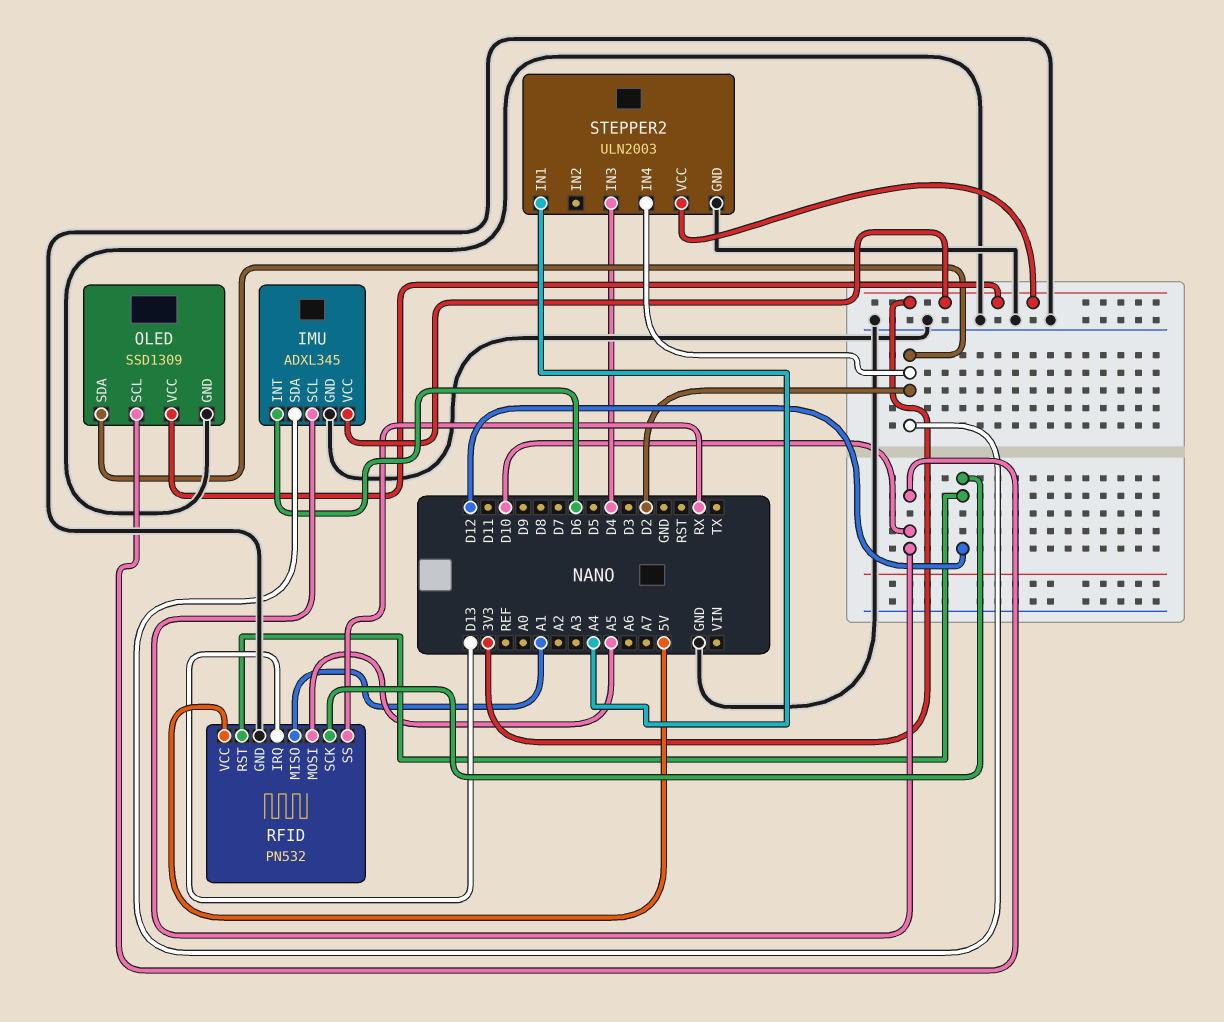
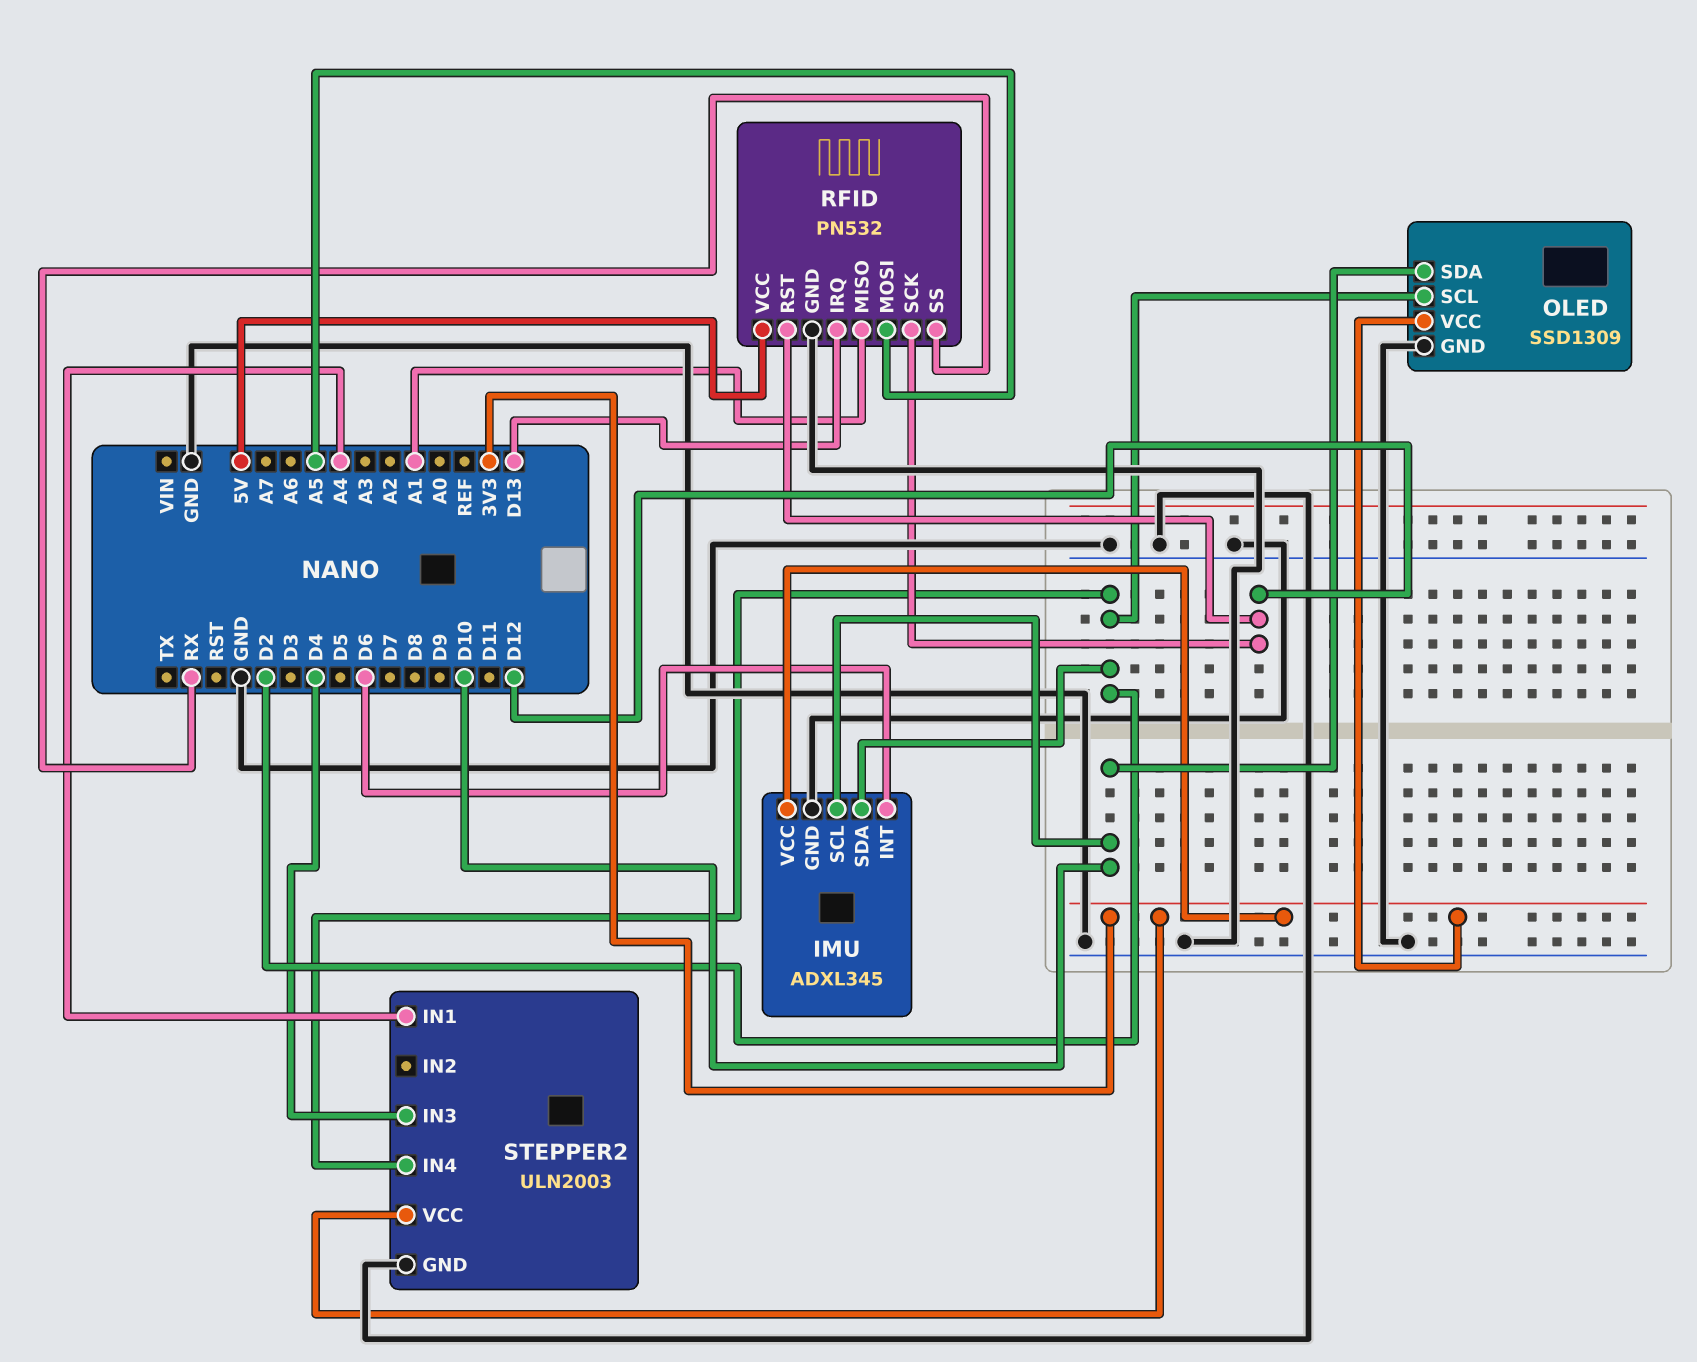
OLED pin SCL: D10 -> D2
OLED pin SDA: D2 -> D10

